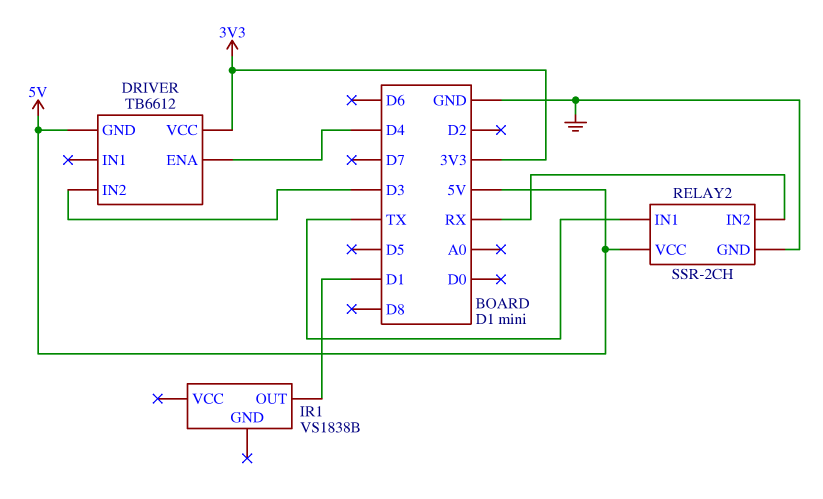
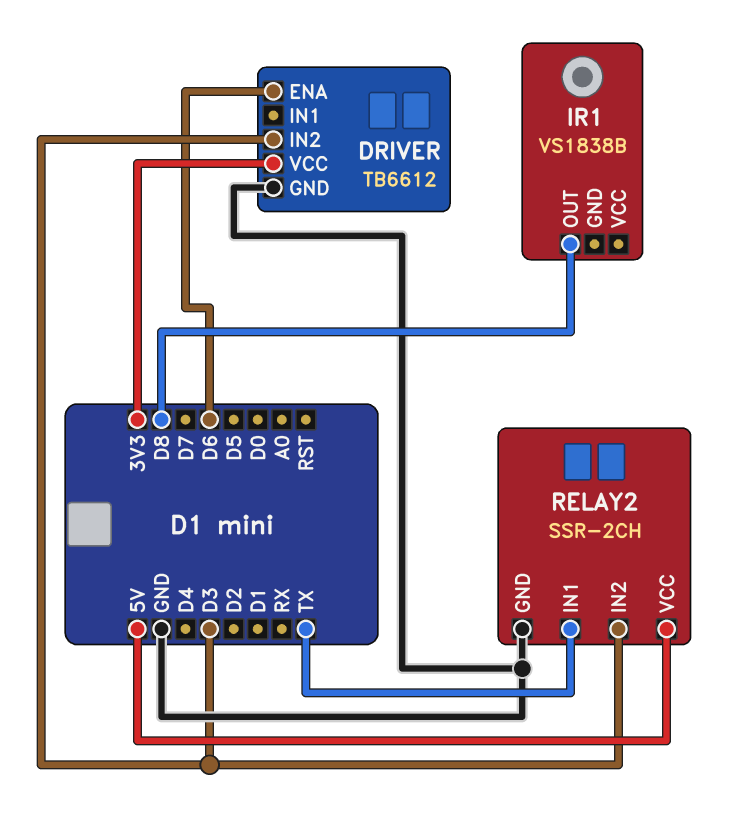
DRIVER pin ENA: D4 -> D6
DRIVER pin GND: 5V -> GND
IR1 pin OUT: D1 -> D8
RELAY2 pin IN2: RX -> D3

